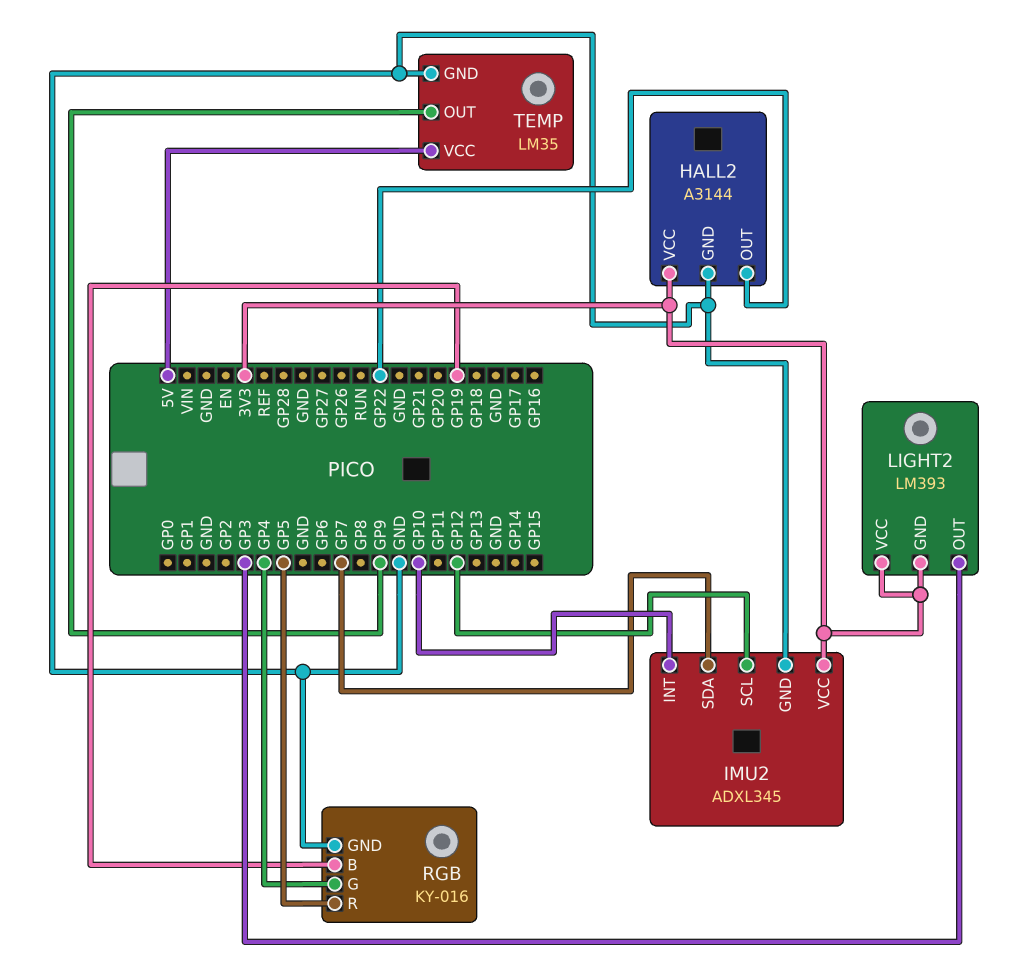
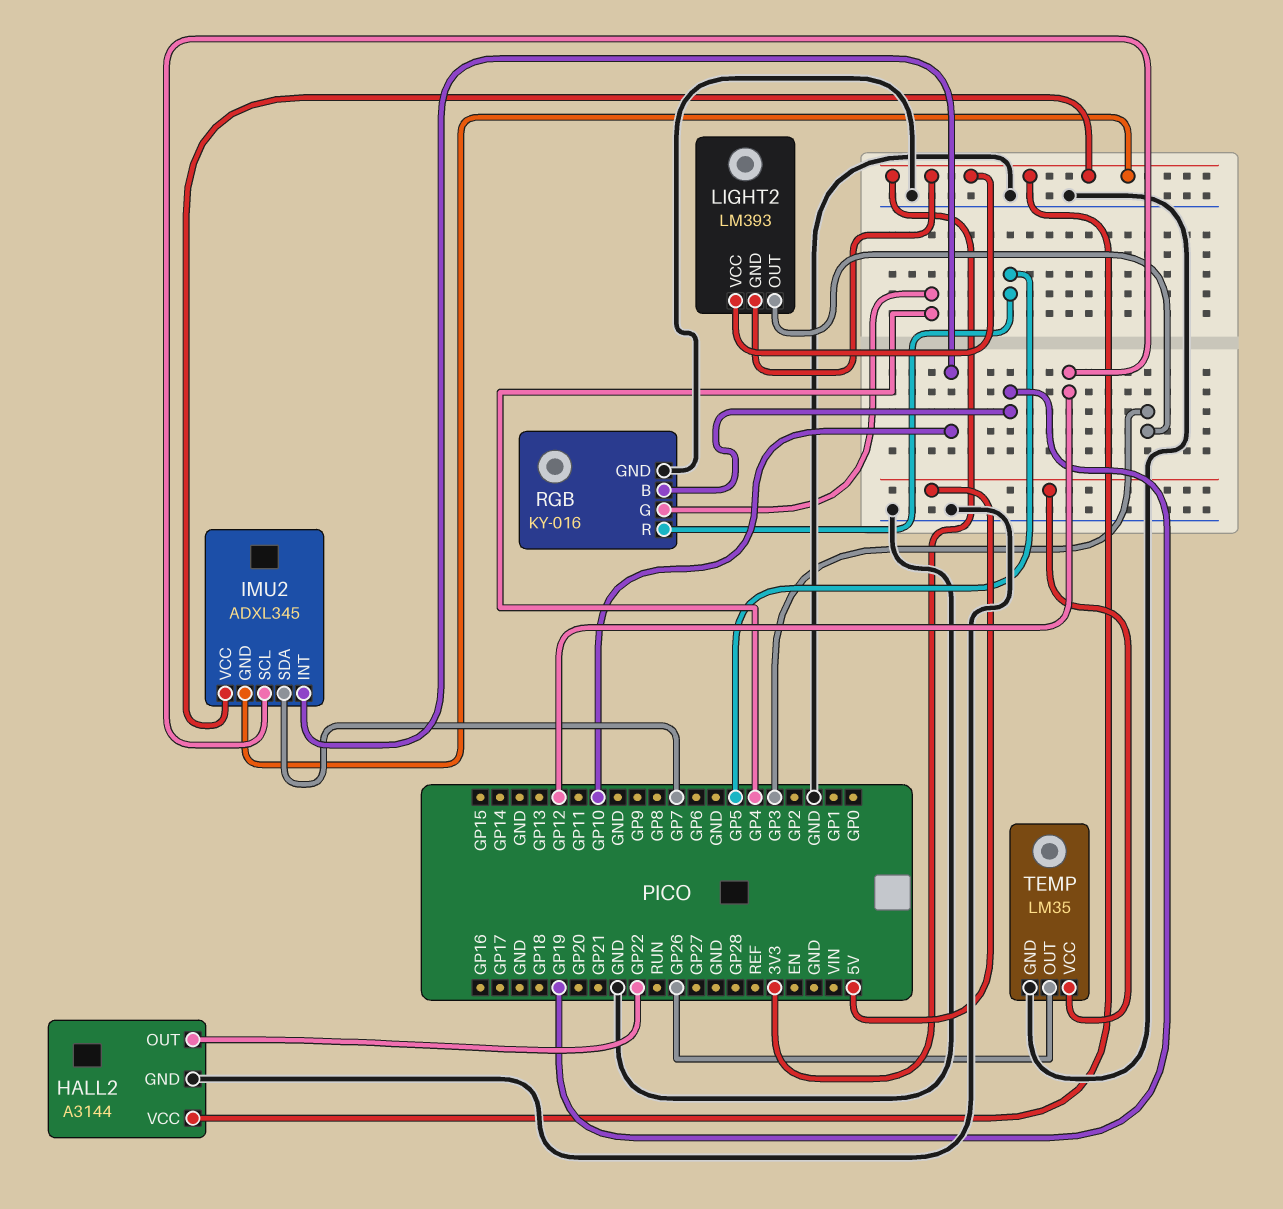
IMU2 pin GND: GND -> 3V3
TEMP pin OUT: GP9 -> GP26

